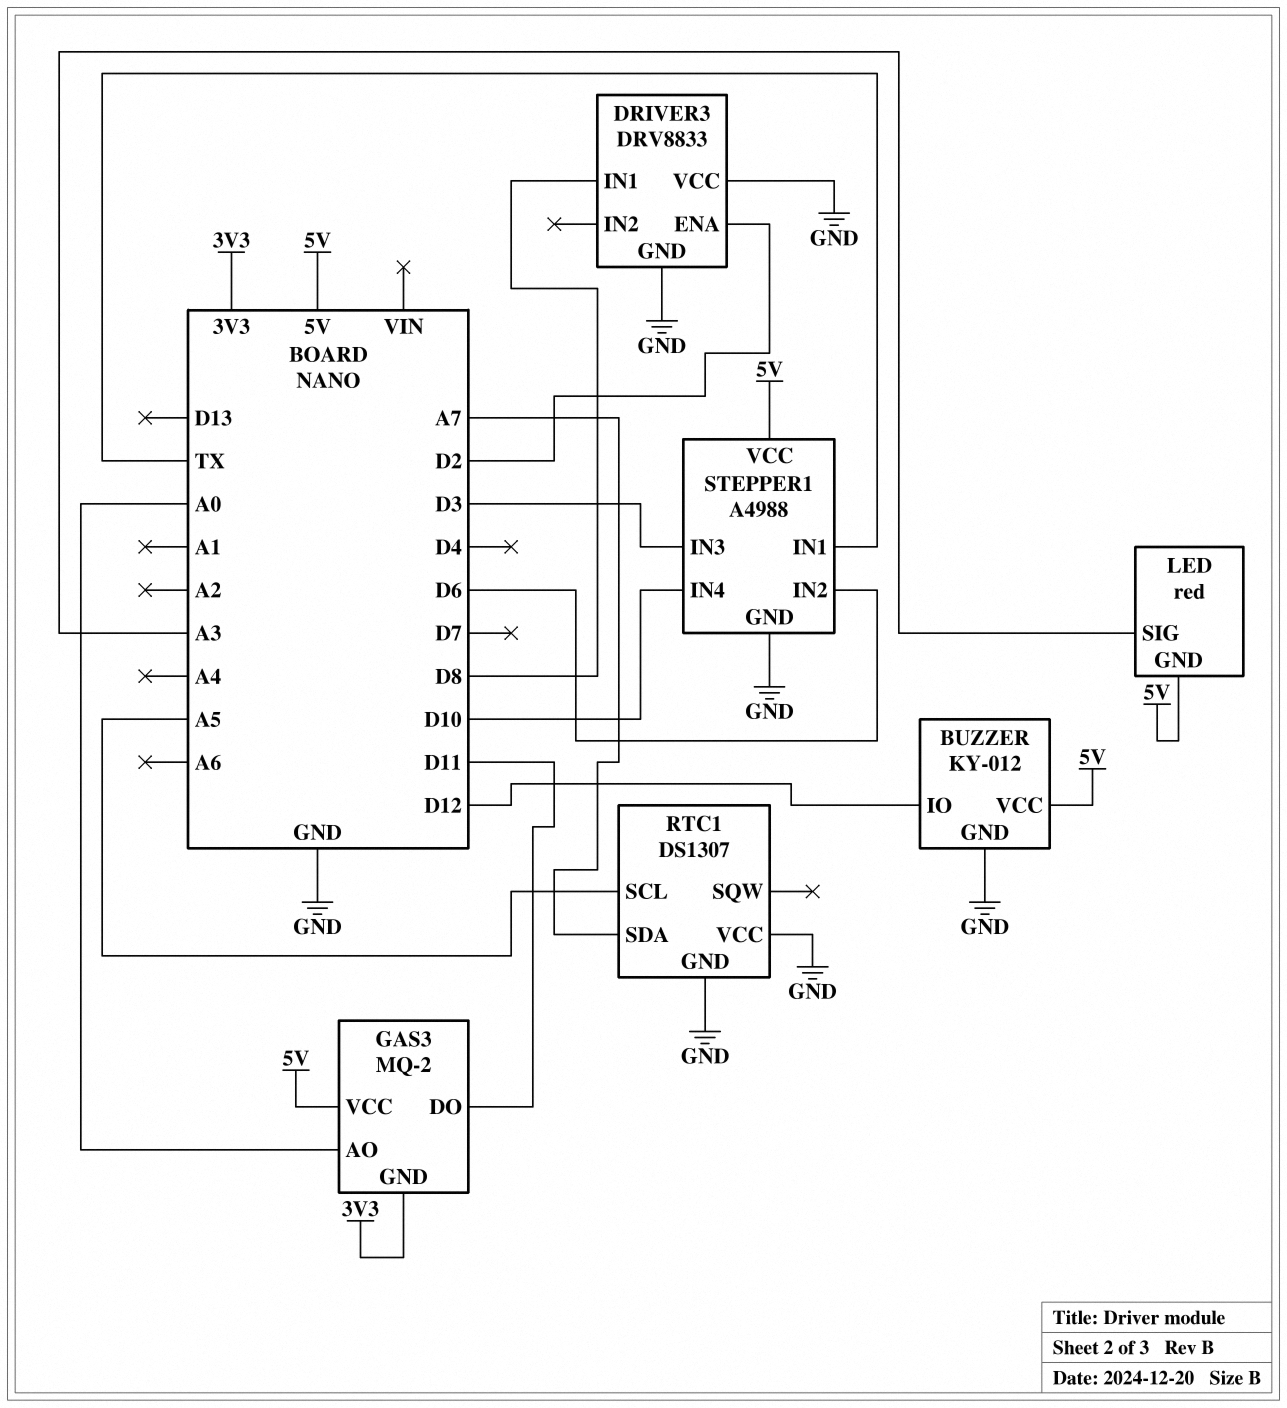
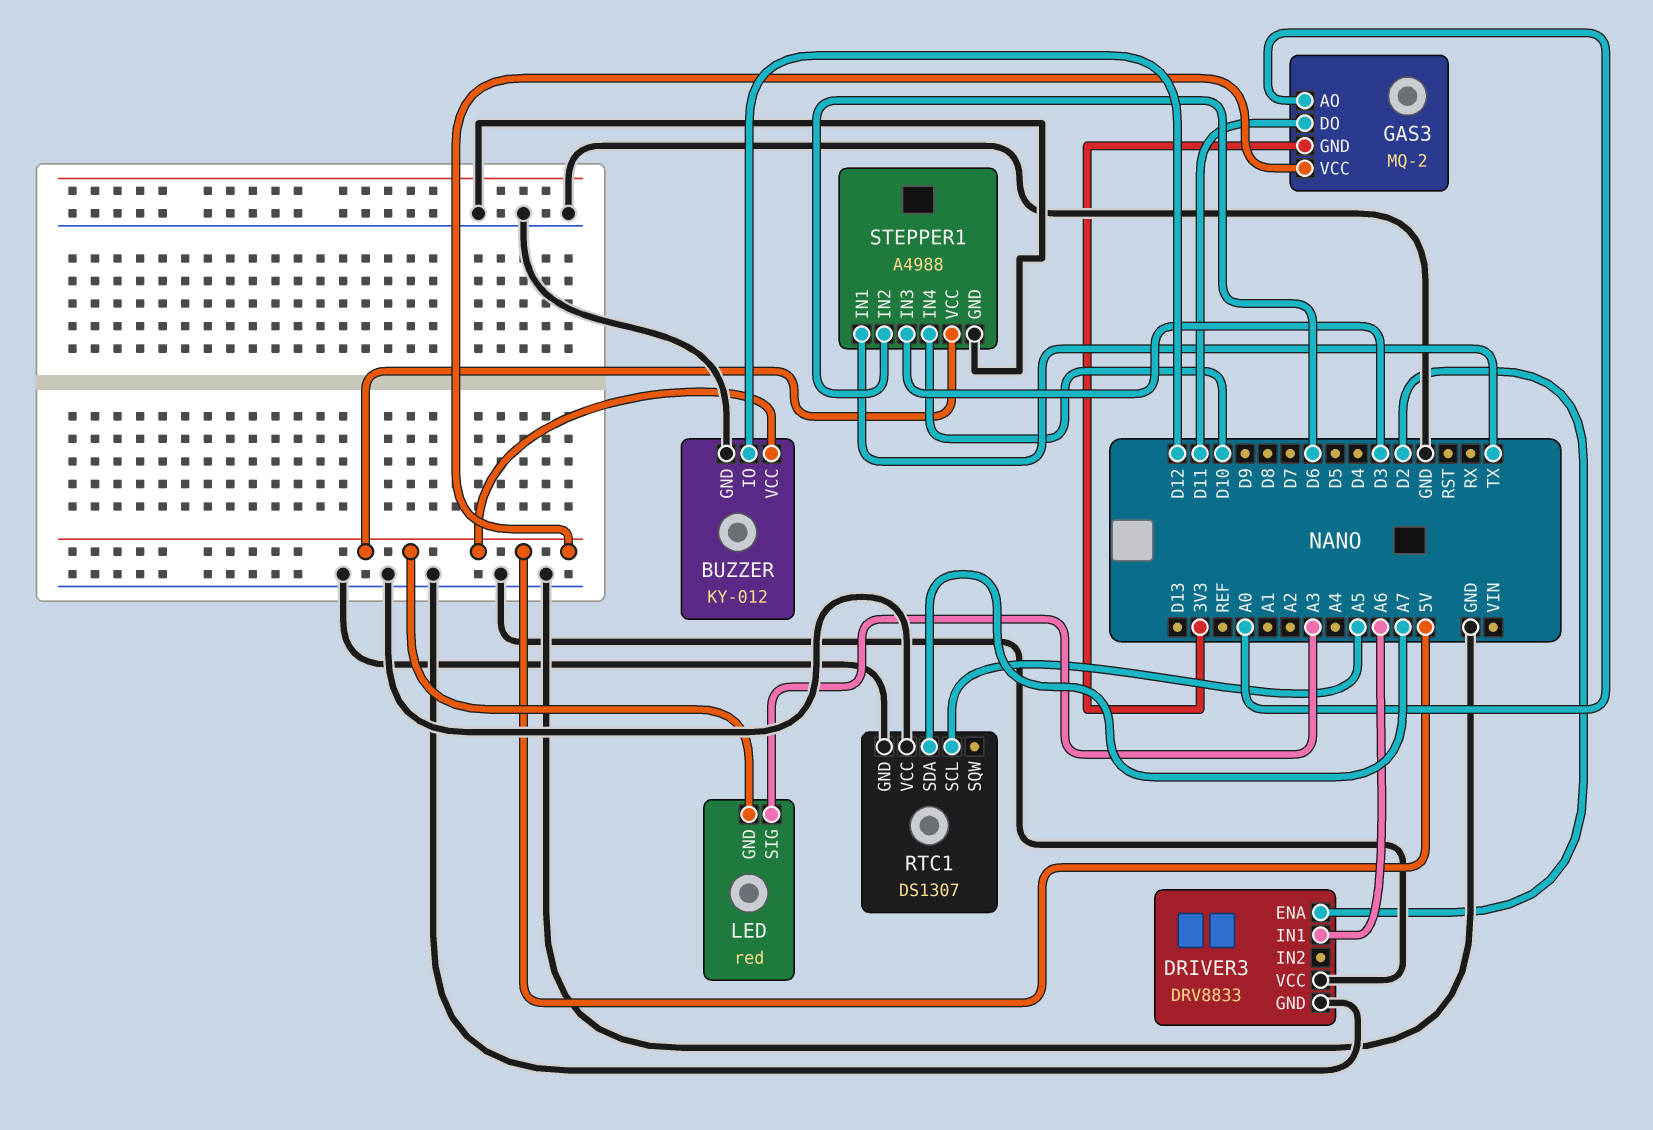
DRIVER3 pin IN1: D8 -> A6

